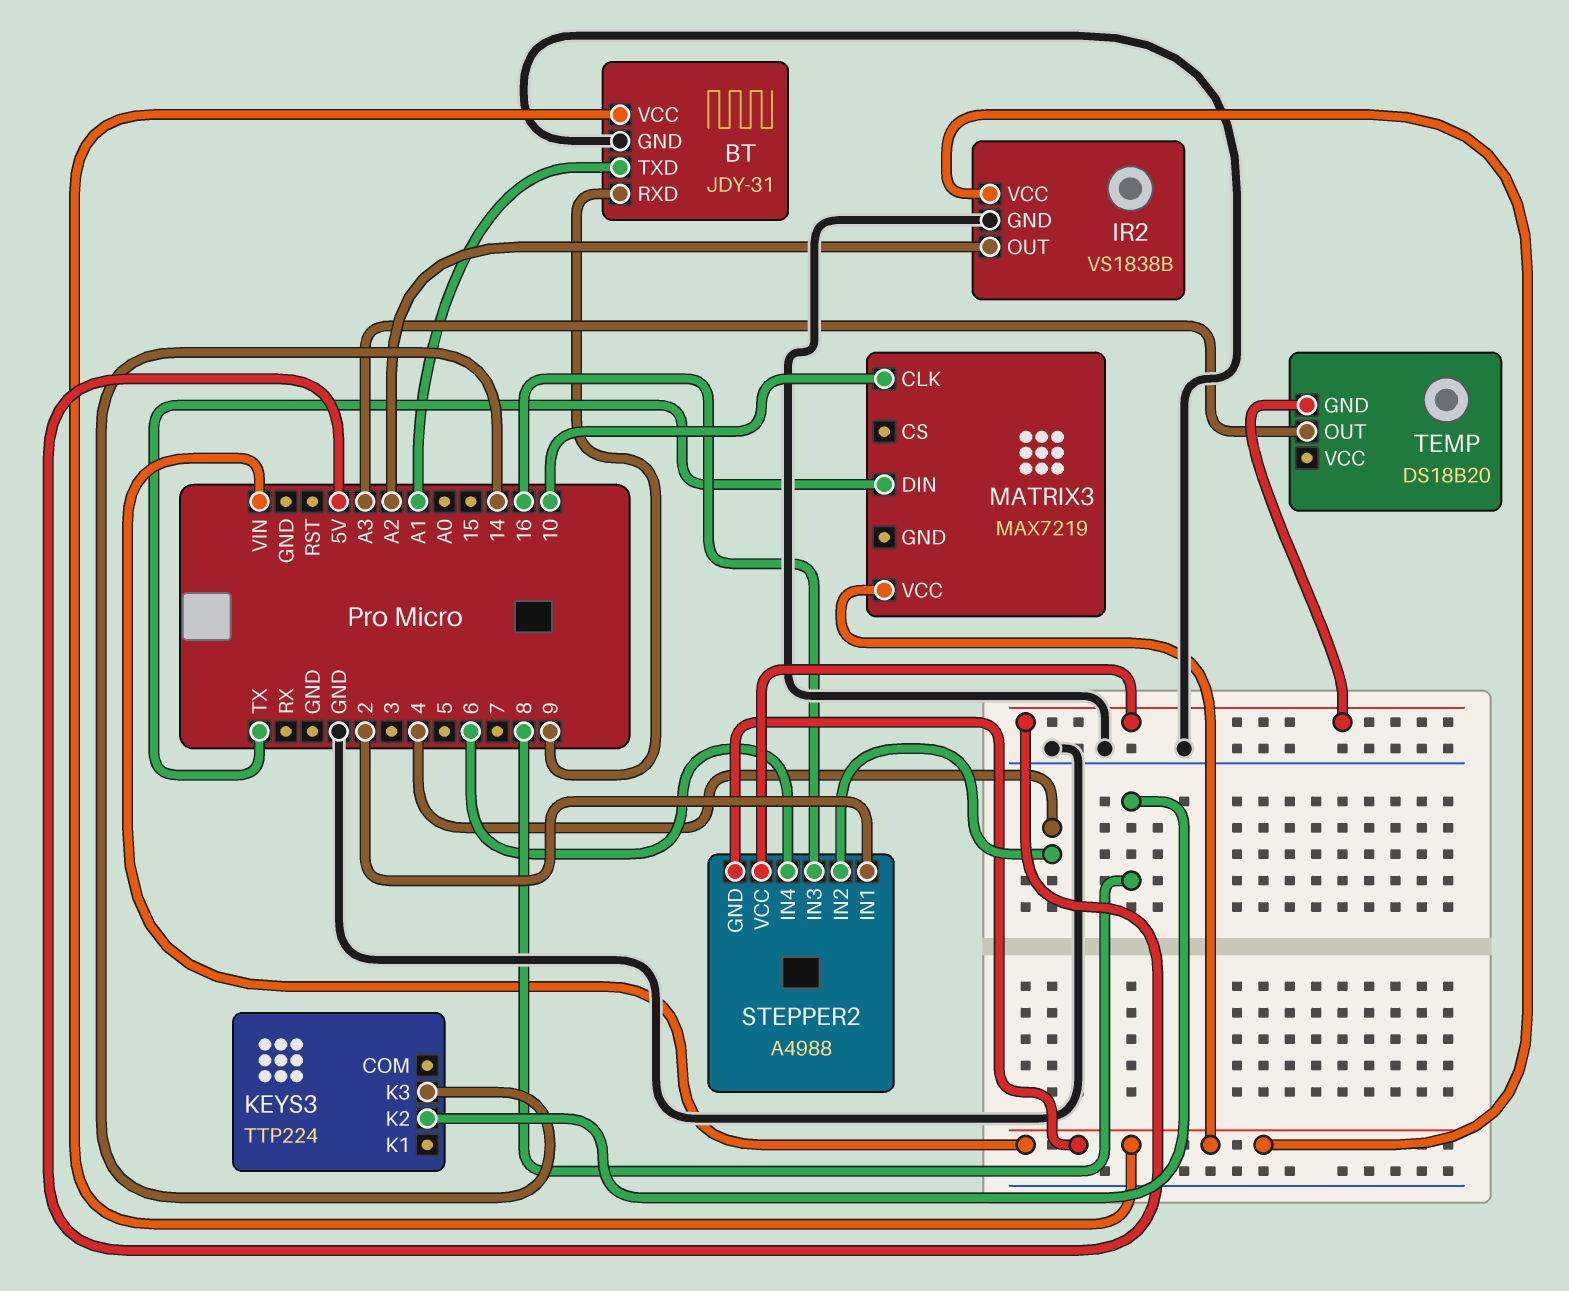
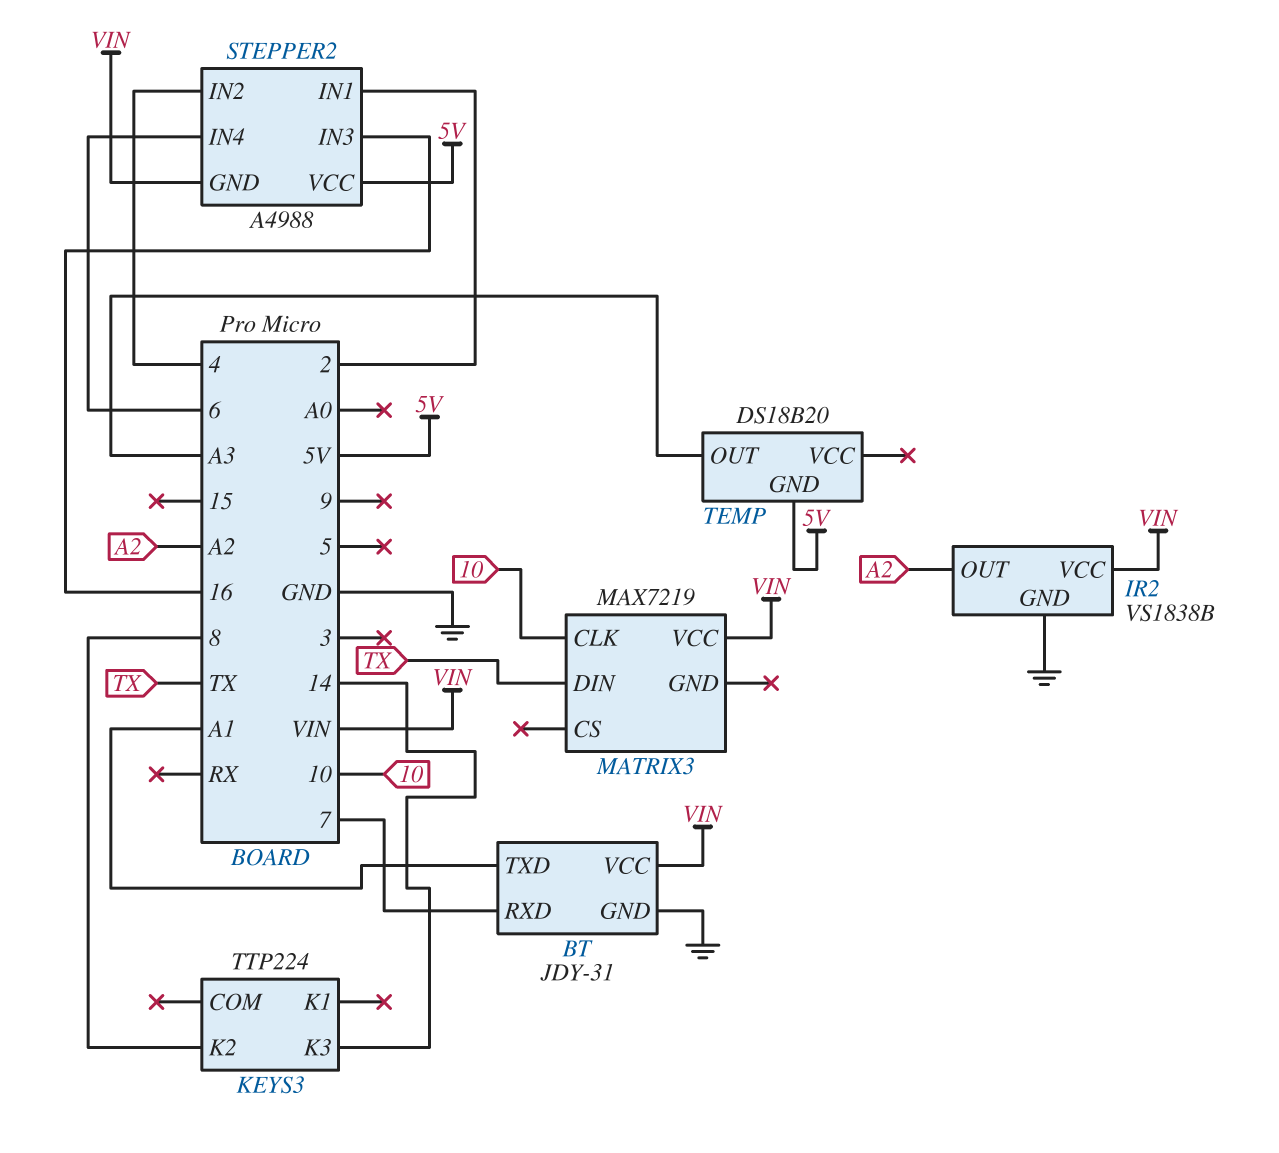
BT pin RXD: 9 -> 7

